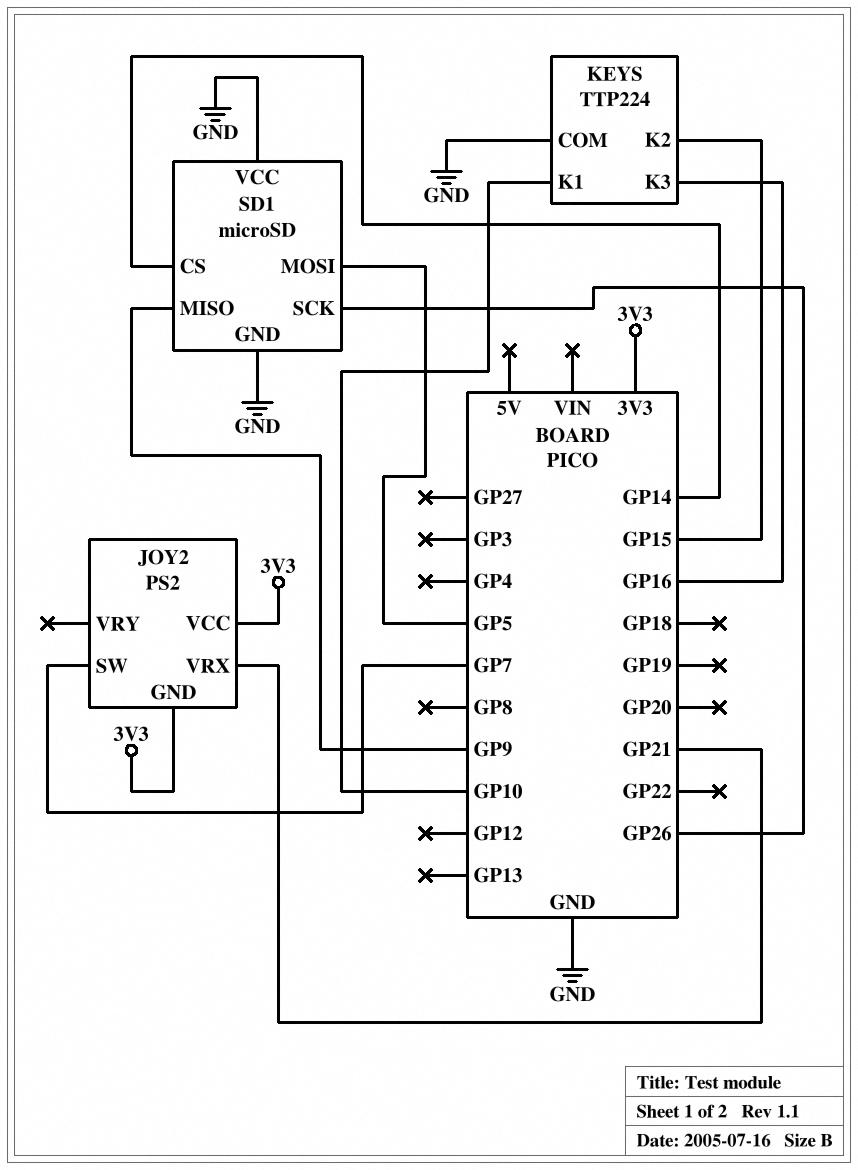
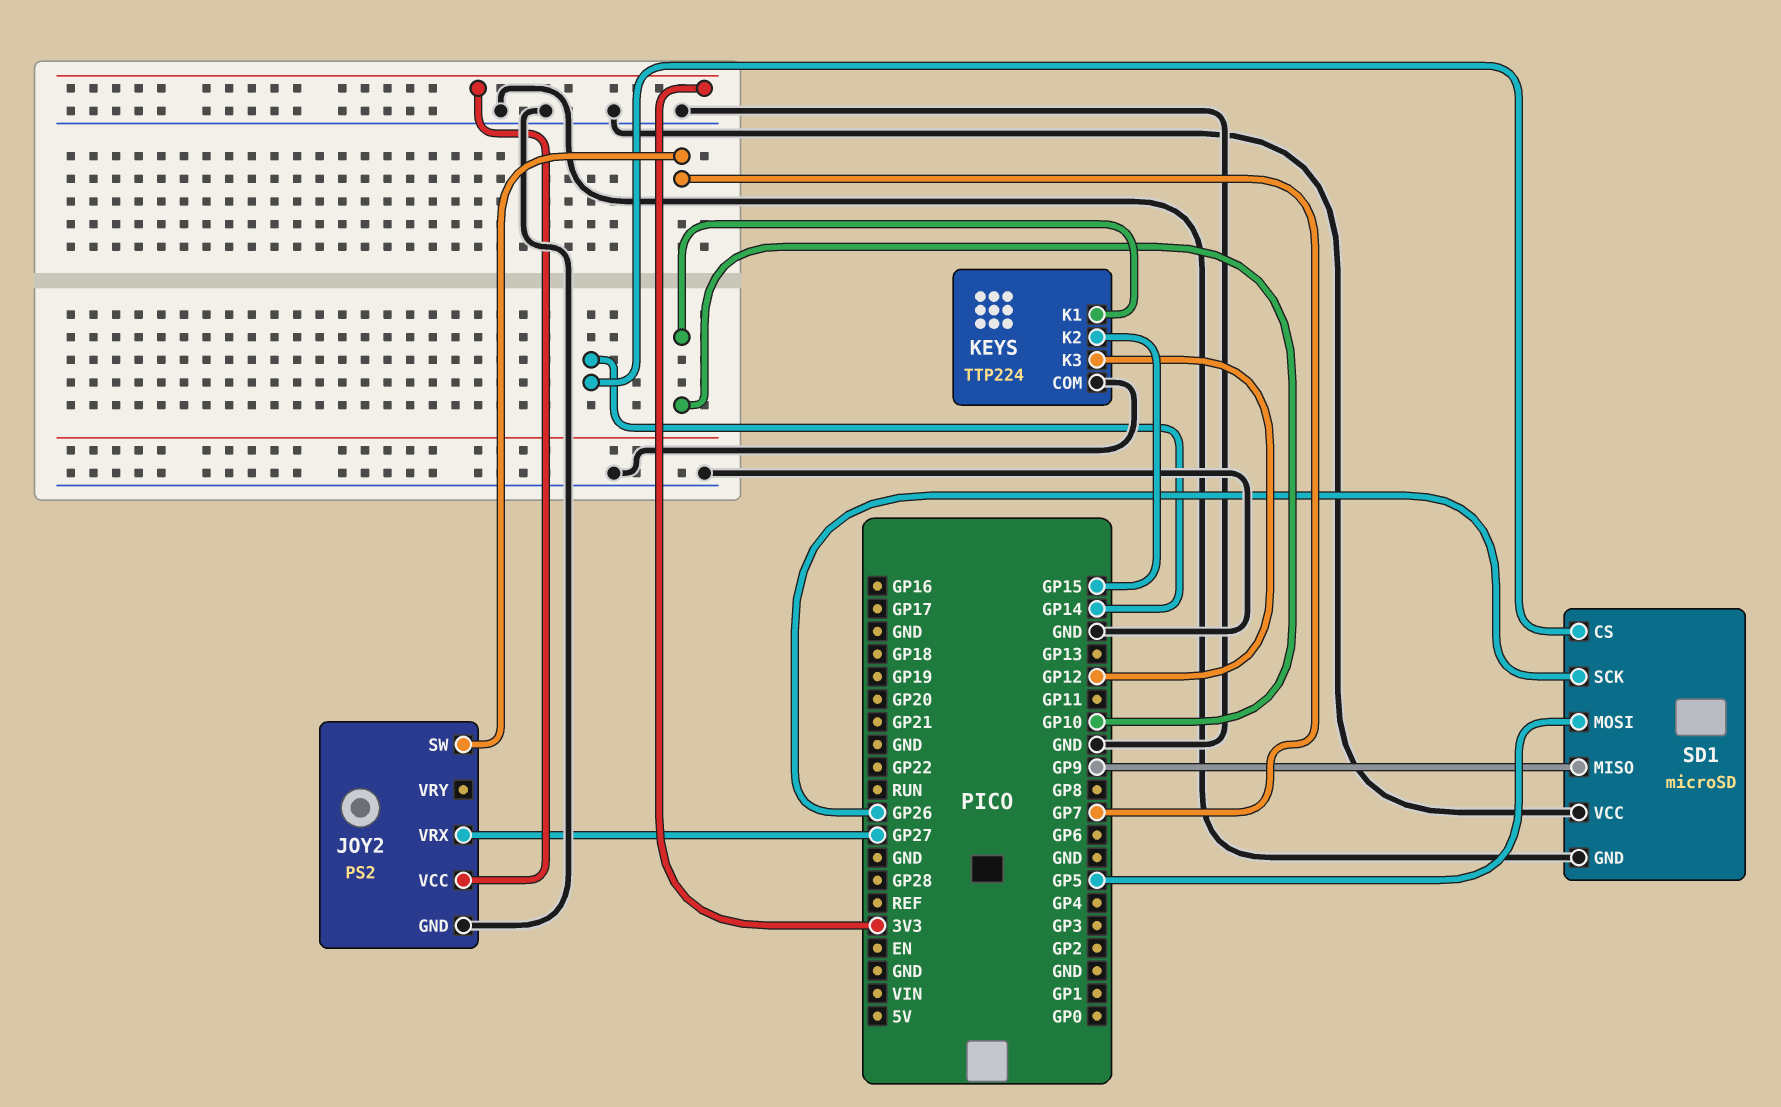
JOY2 pin GND: 3V3 -> GND
JOY2 pin VRX: GP21 -> GP27
KEYS pin K3: GP16 -> GP12

